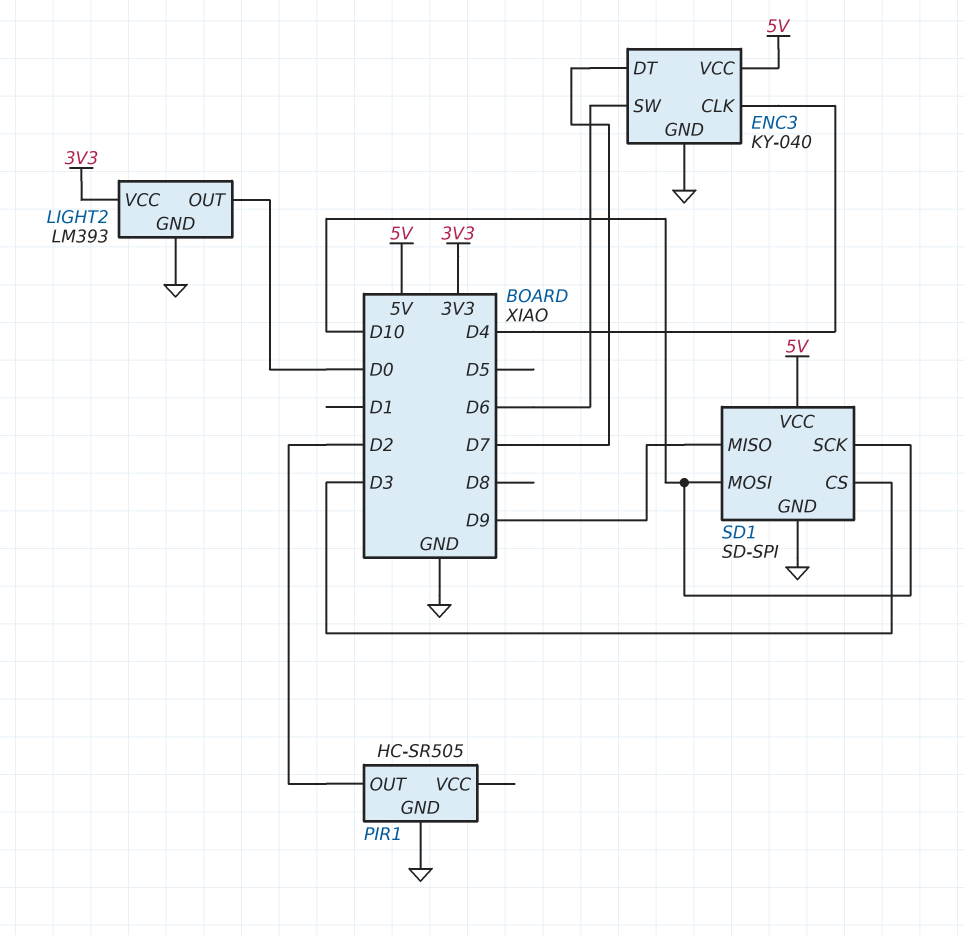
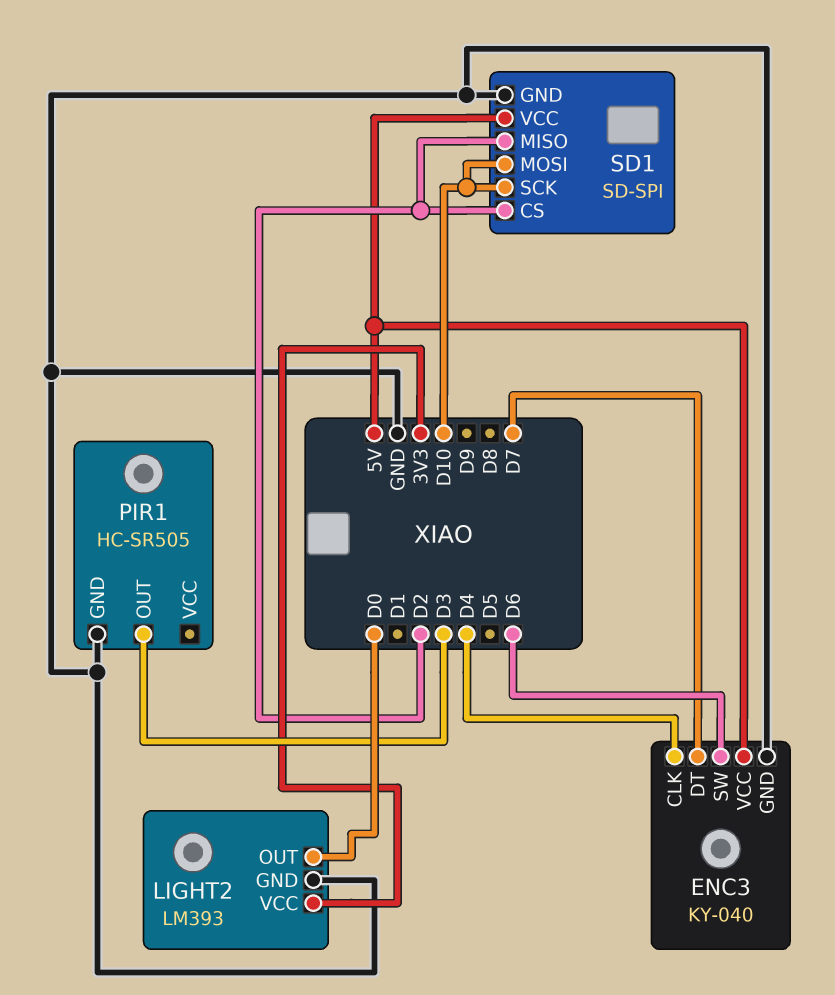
PIR1 pin OUT: D2 -> D3
SD1 pin CS: D3 -> D2
SD1 pin MISO: D9 -> D2

